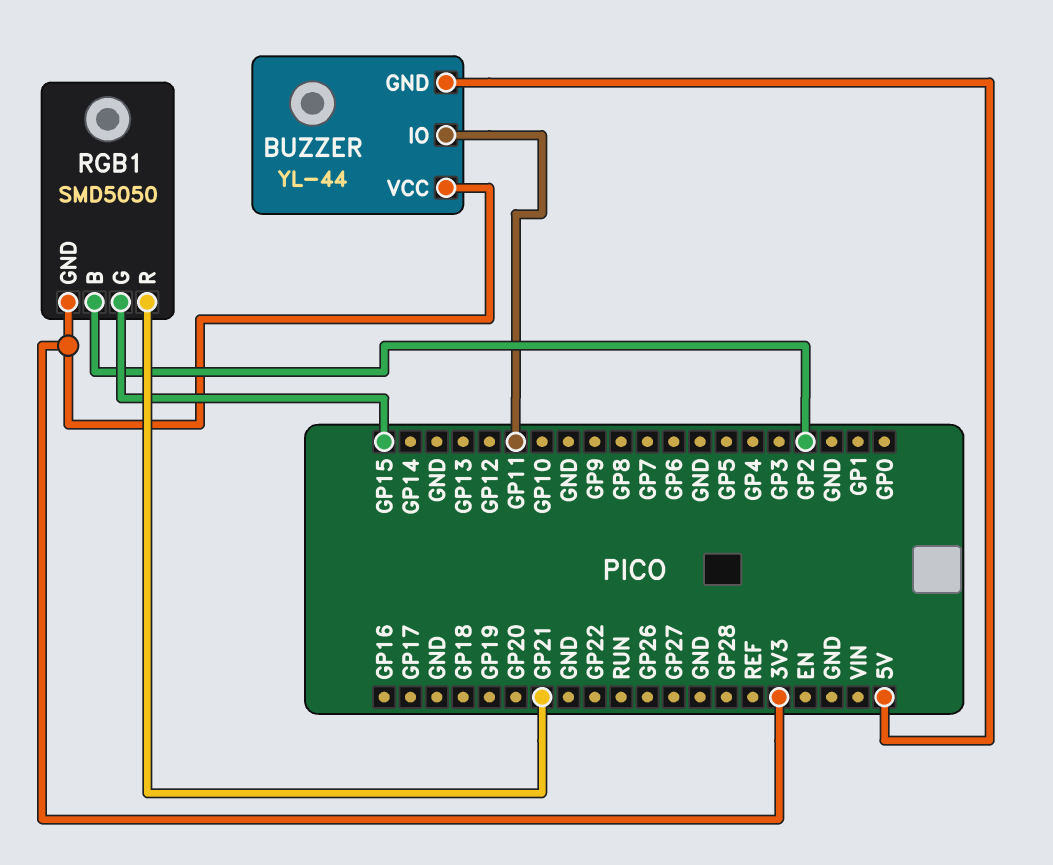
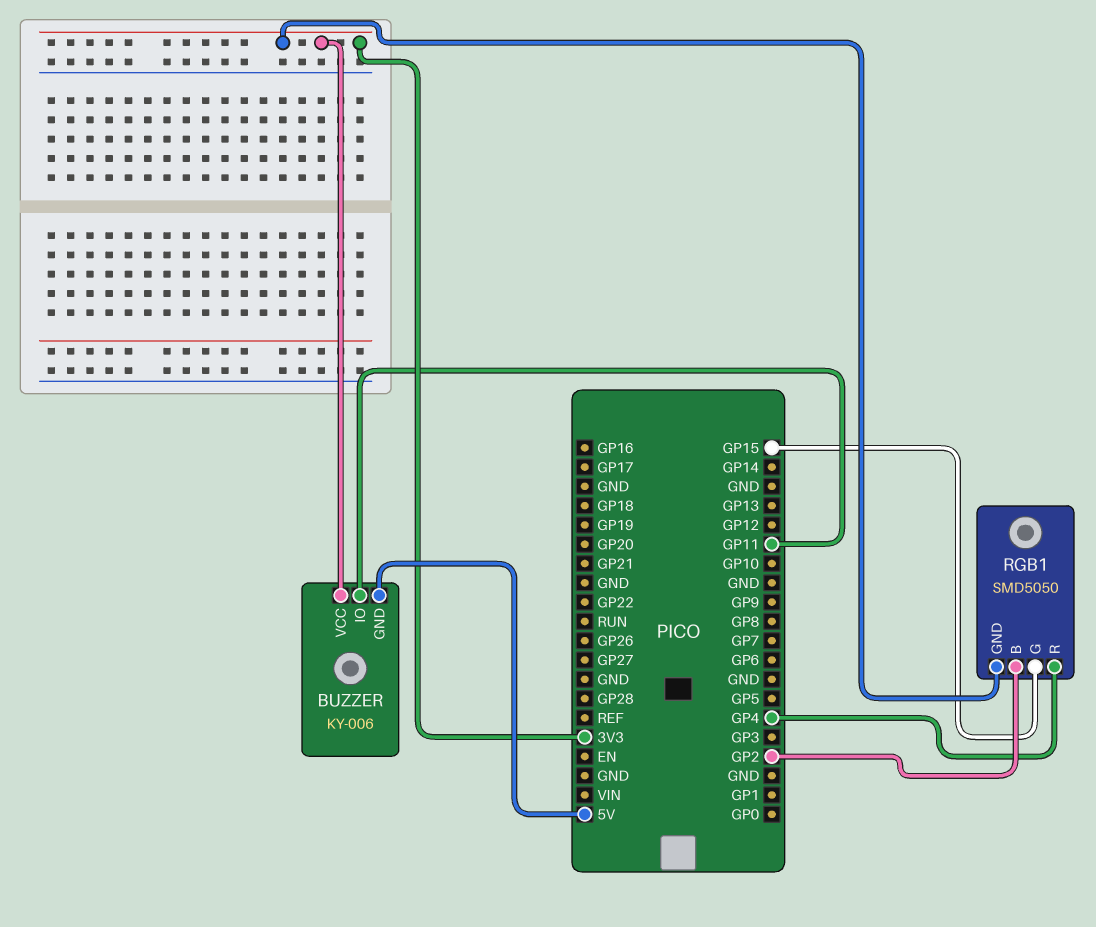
BUZZER: YL-44 -> KY-006
RGB1 pin R: GP21 -> GP4

